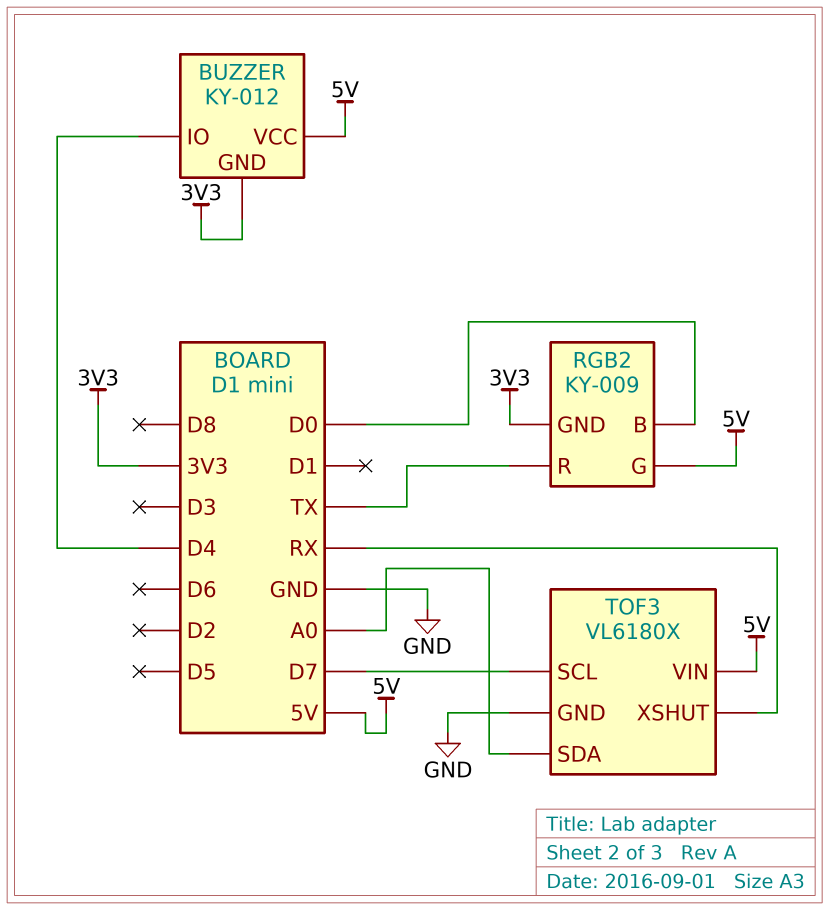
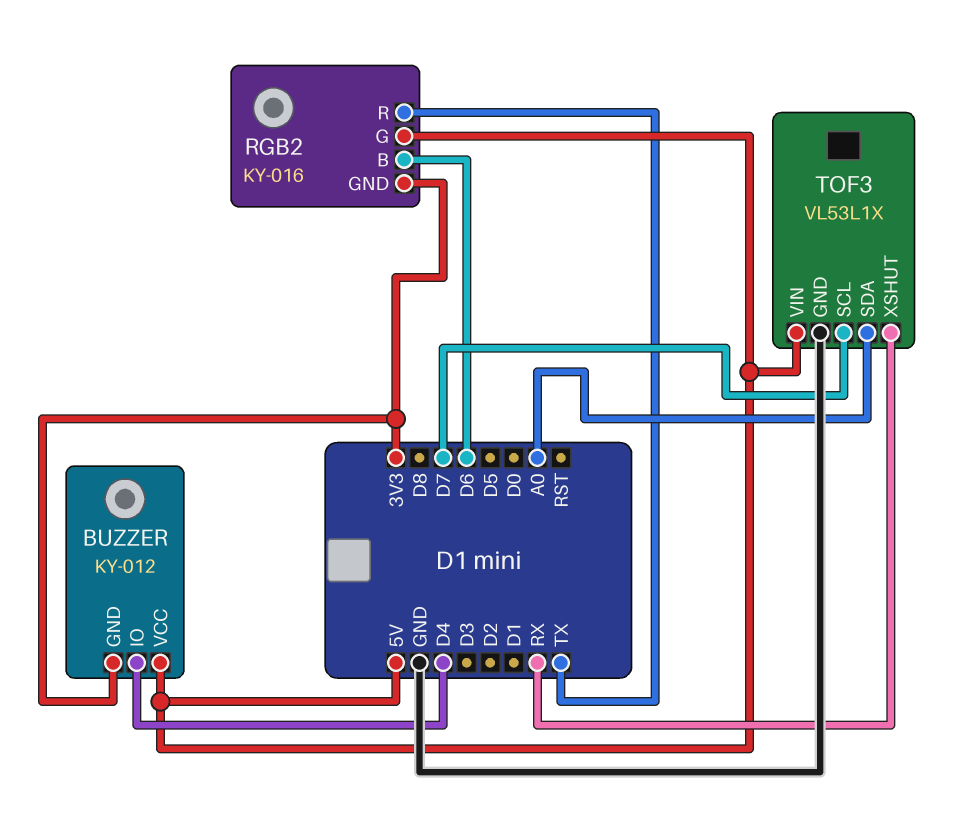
RGB2: KY-009 -> KY-016
RGB2 pin B: D0 -> D6
TOF3: VL6180X -> VL53L1X

